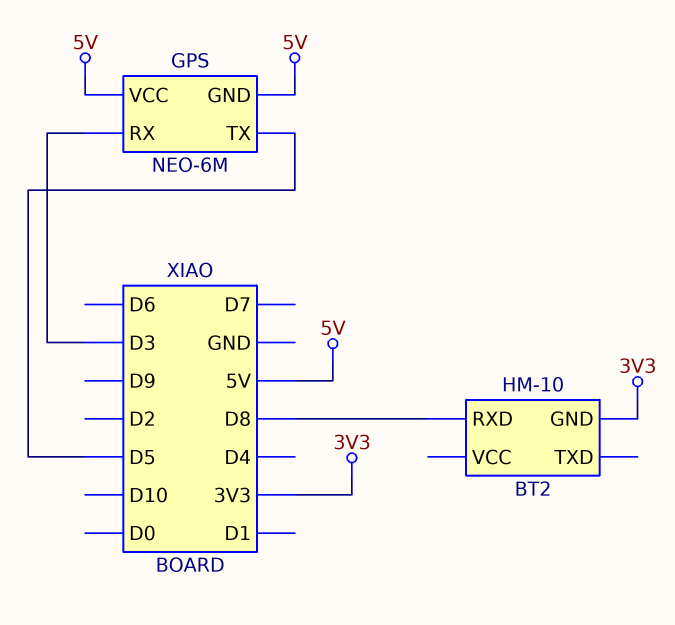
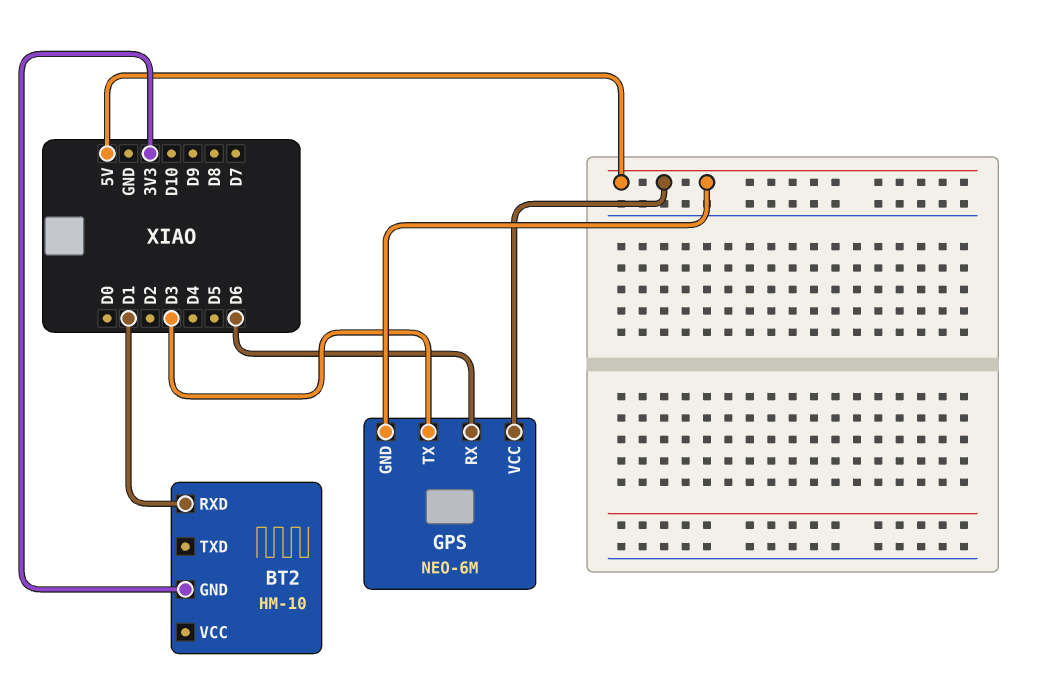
BT2 pin RXD: D8 -> D1
GPS pin RX: D3 -> D6
GPS pin TX: D5 -> D3

